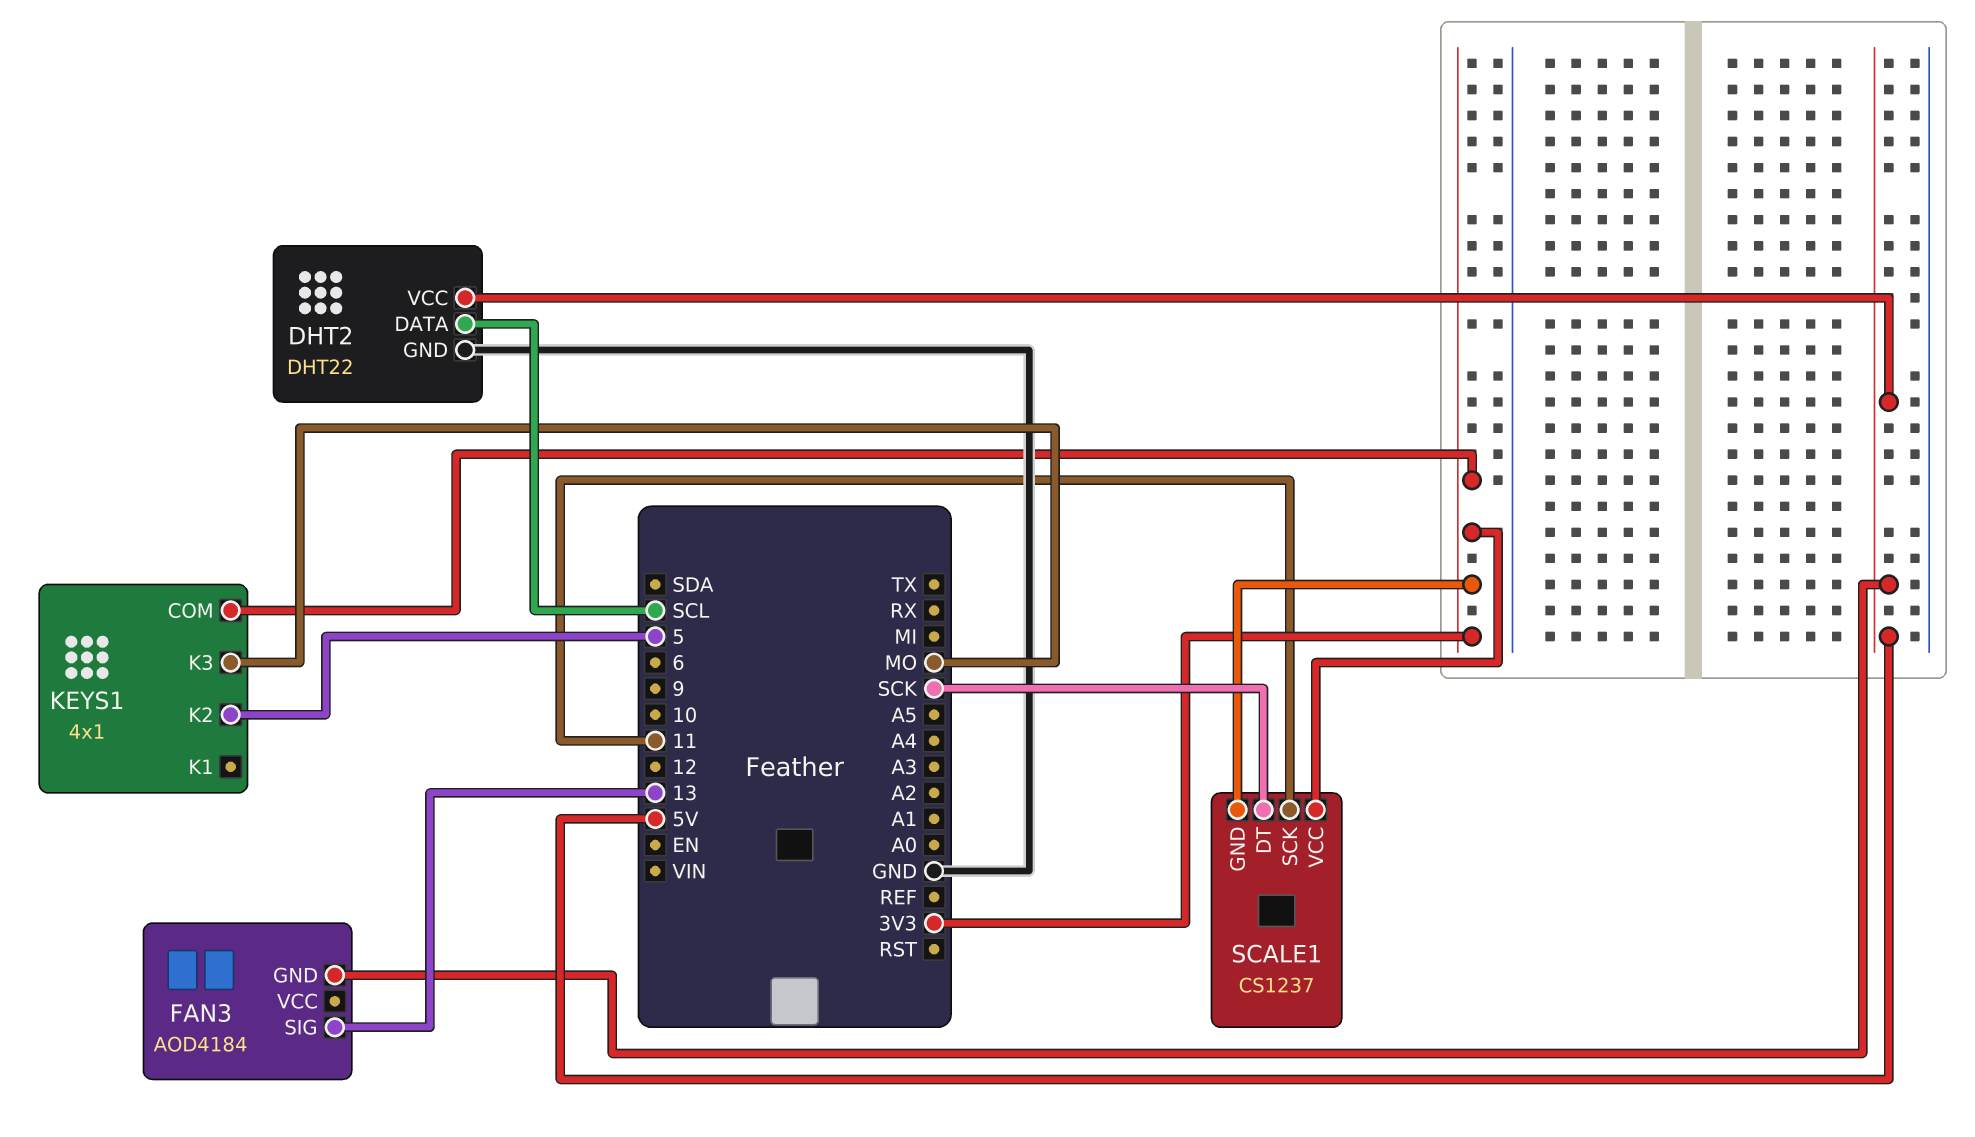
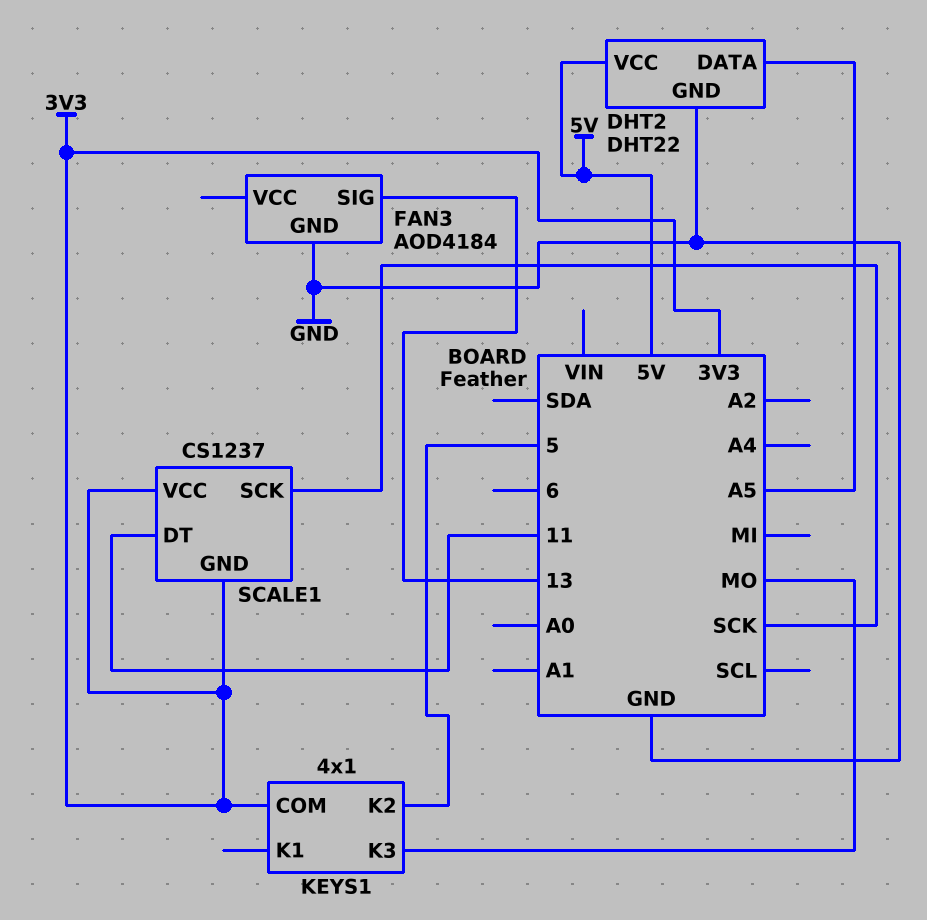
DHT2 pin DATA: SCL -> A5
FAN3 pin GND: 5V -> GND
SCALE1 pin DT: SCK -> 11
SCALE1 pin SCK: 11 -> SCK

